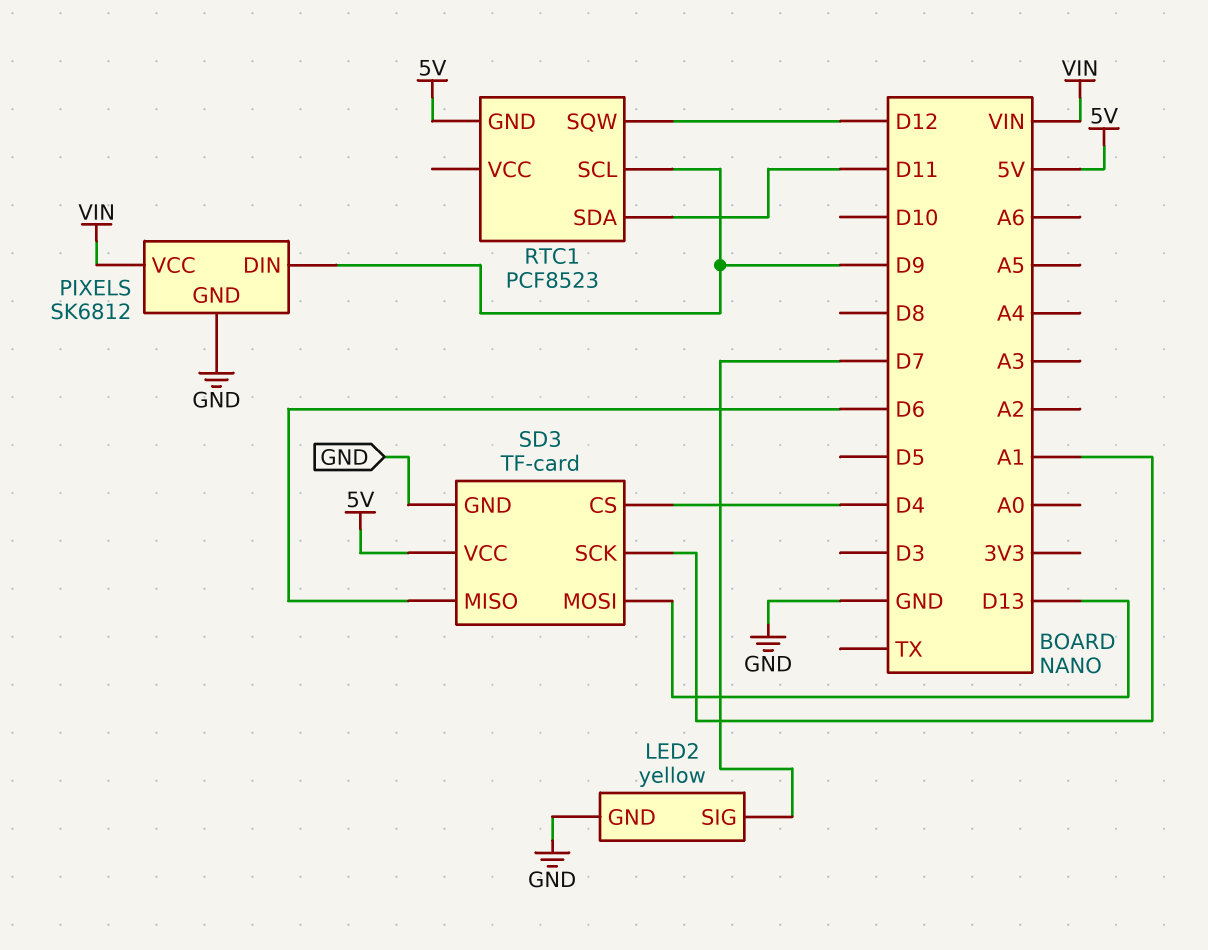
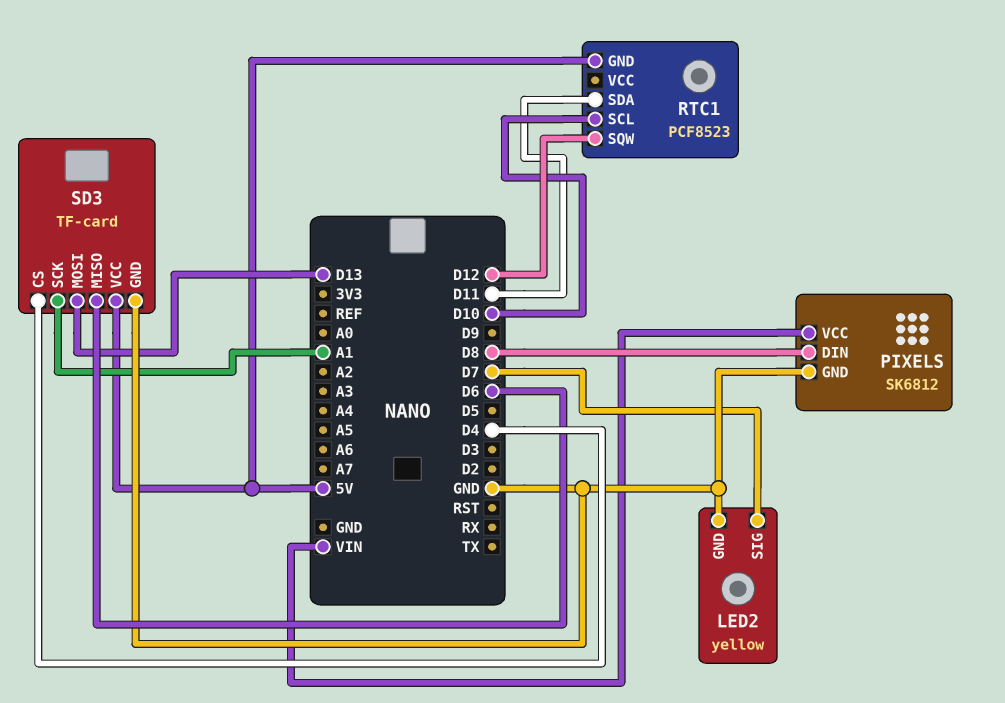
PIXELS pin DIN: D9 -> D8
RTC1 pin SCL: D9 -> D10

